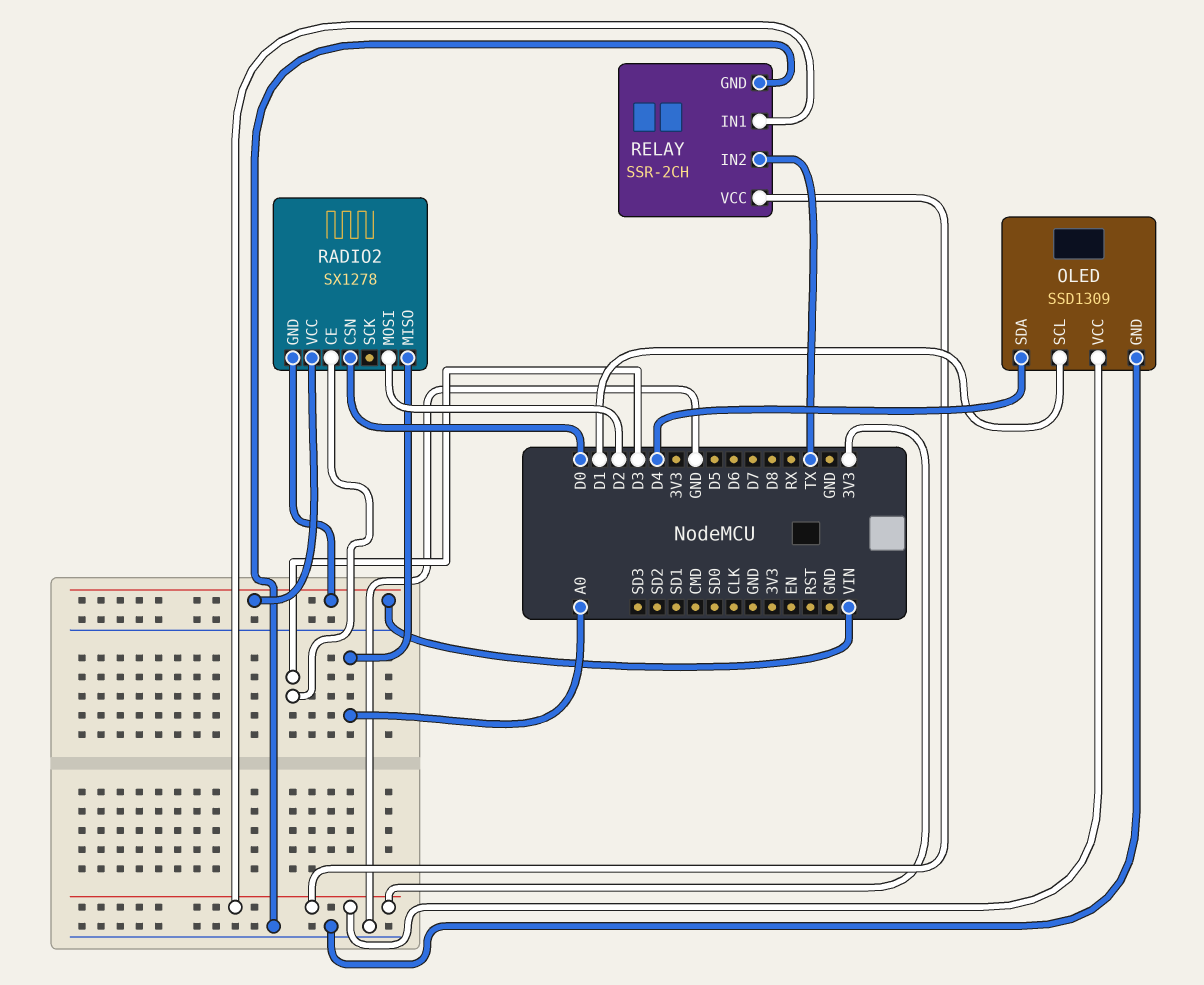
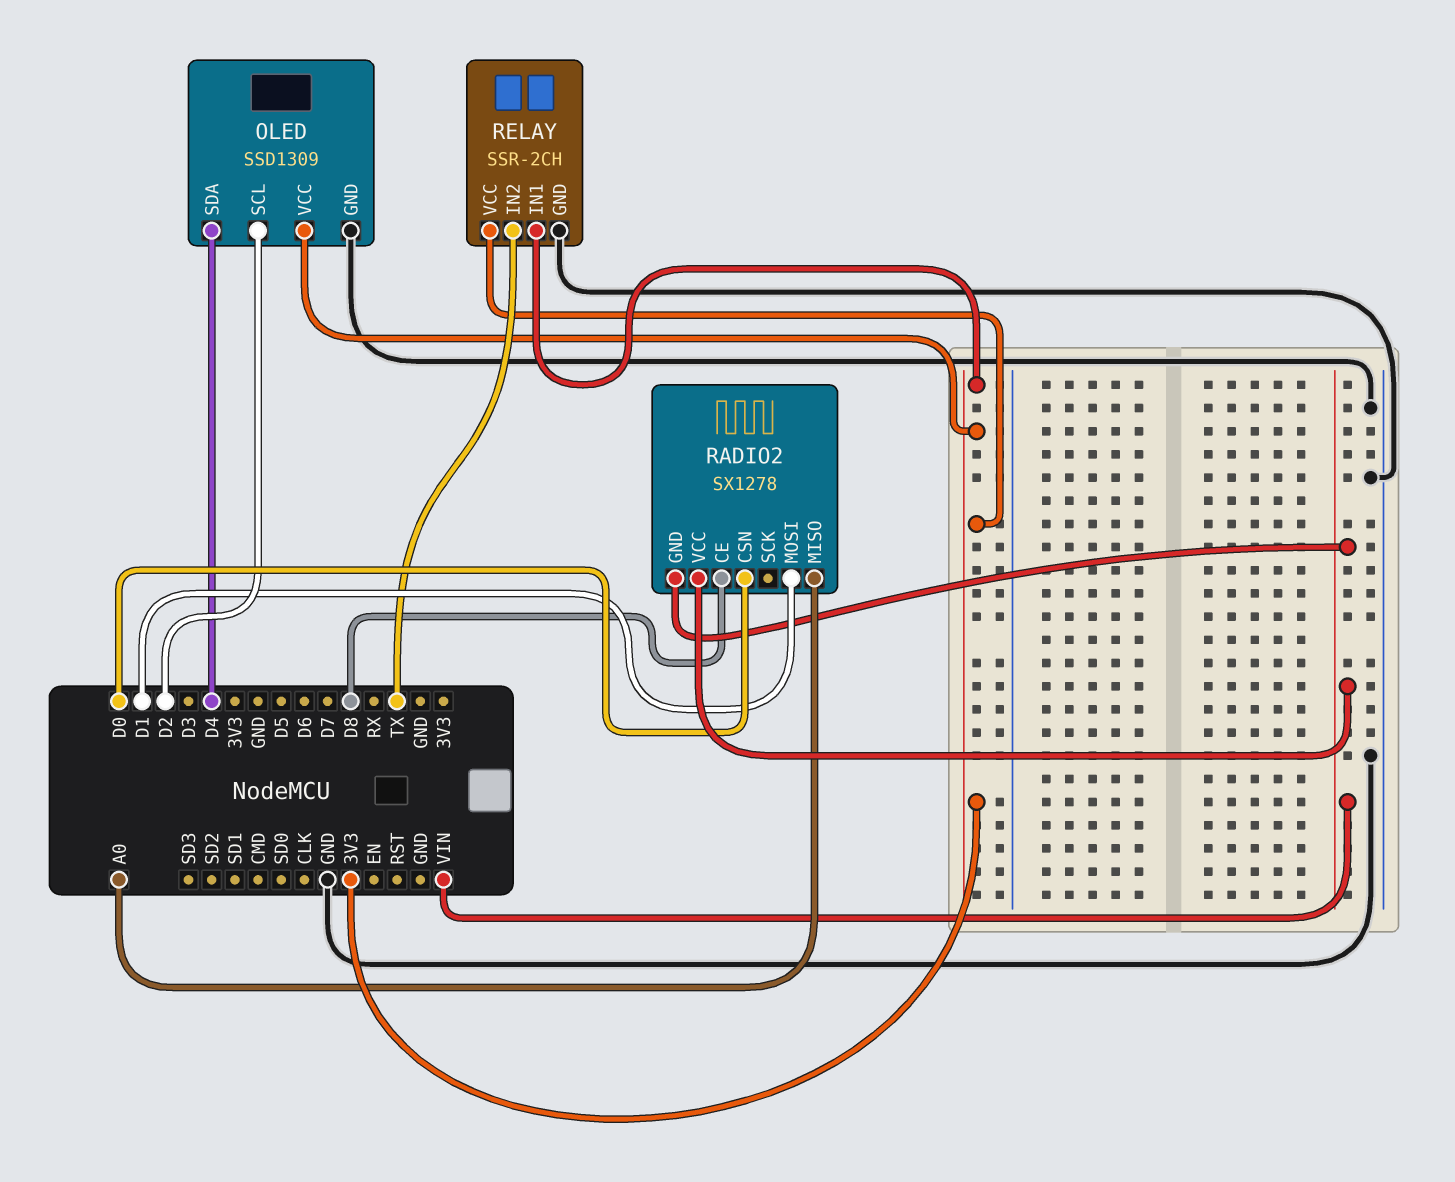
OLED pin SCL: D1 -> D2
RADIO2 pin CE: D3 -> D8
RADIO2 pin MOSI: D2 -> D1

